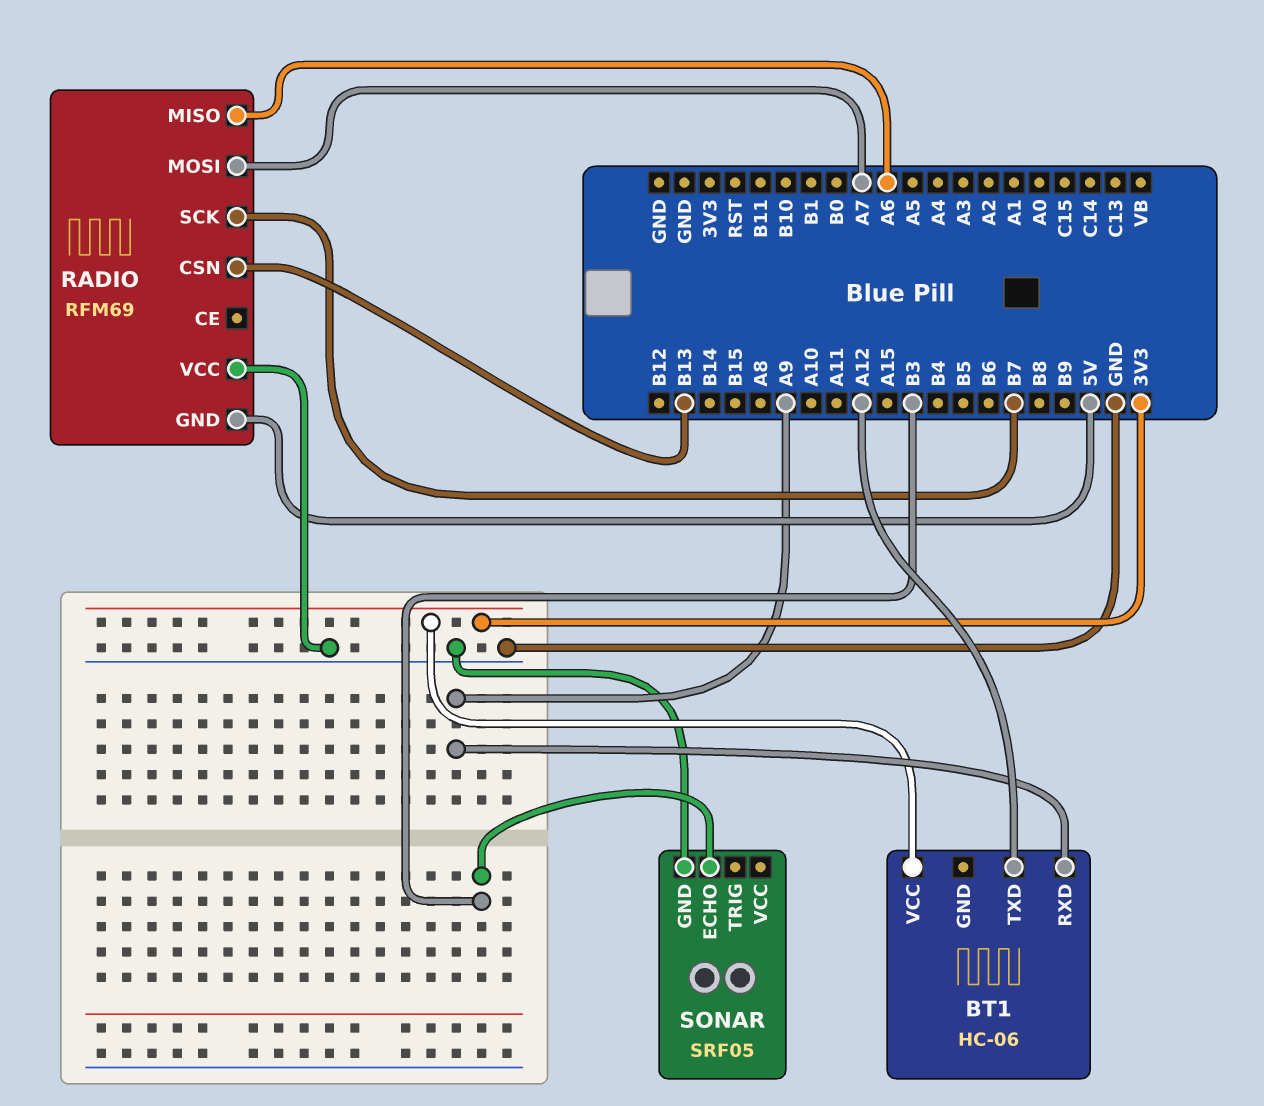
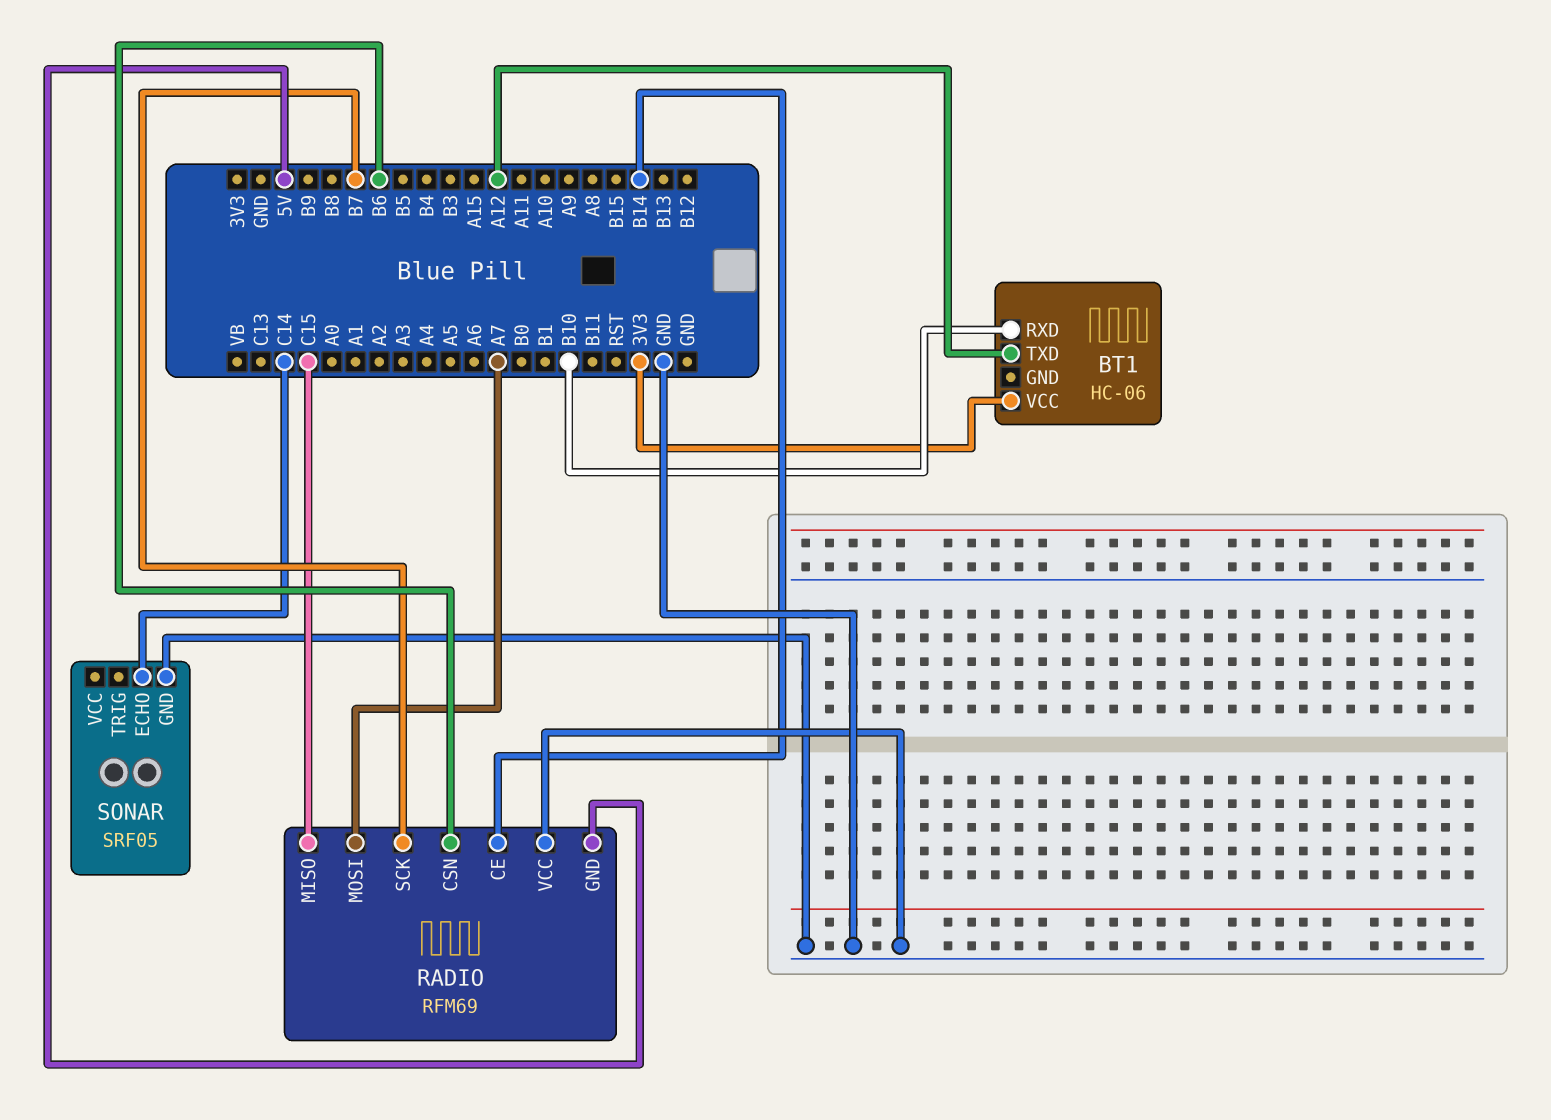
BT1 pin RXD: A9 -> B10
RADIO pin CE: none -> B14
RADIO pin CSN: B13 -> B6
RADIO pin MISO: A6 -> C15
SONAR pin ECHO: B3 -> C14

